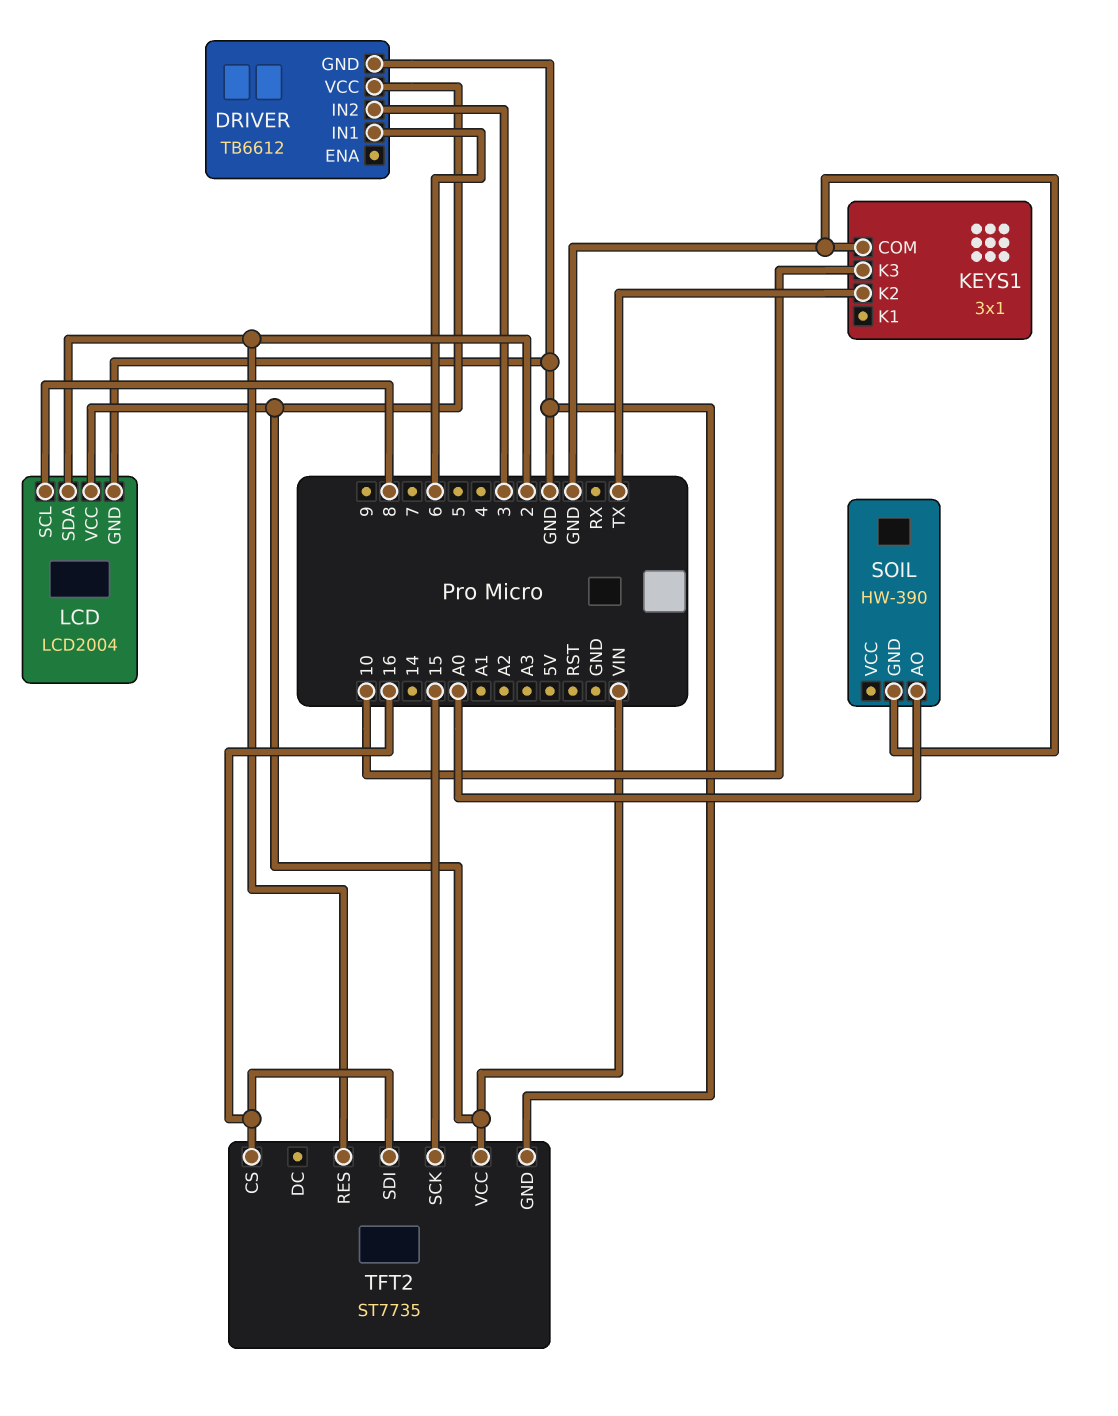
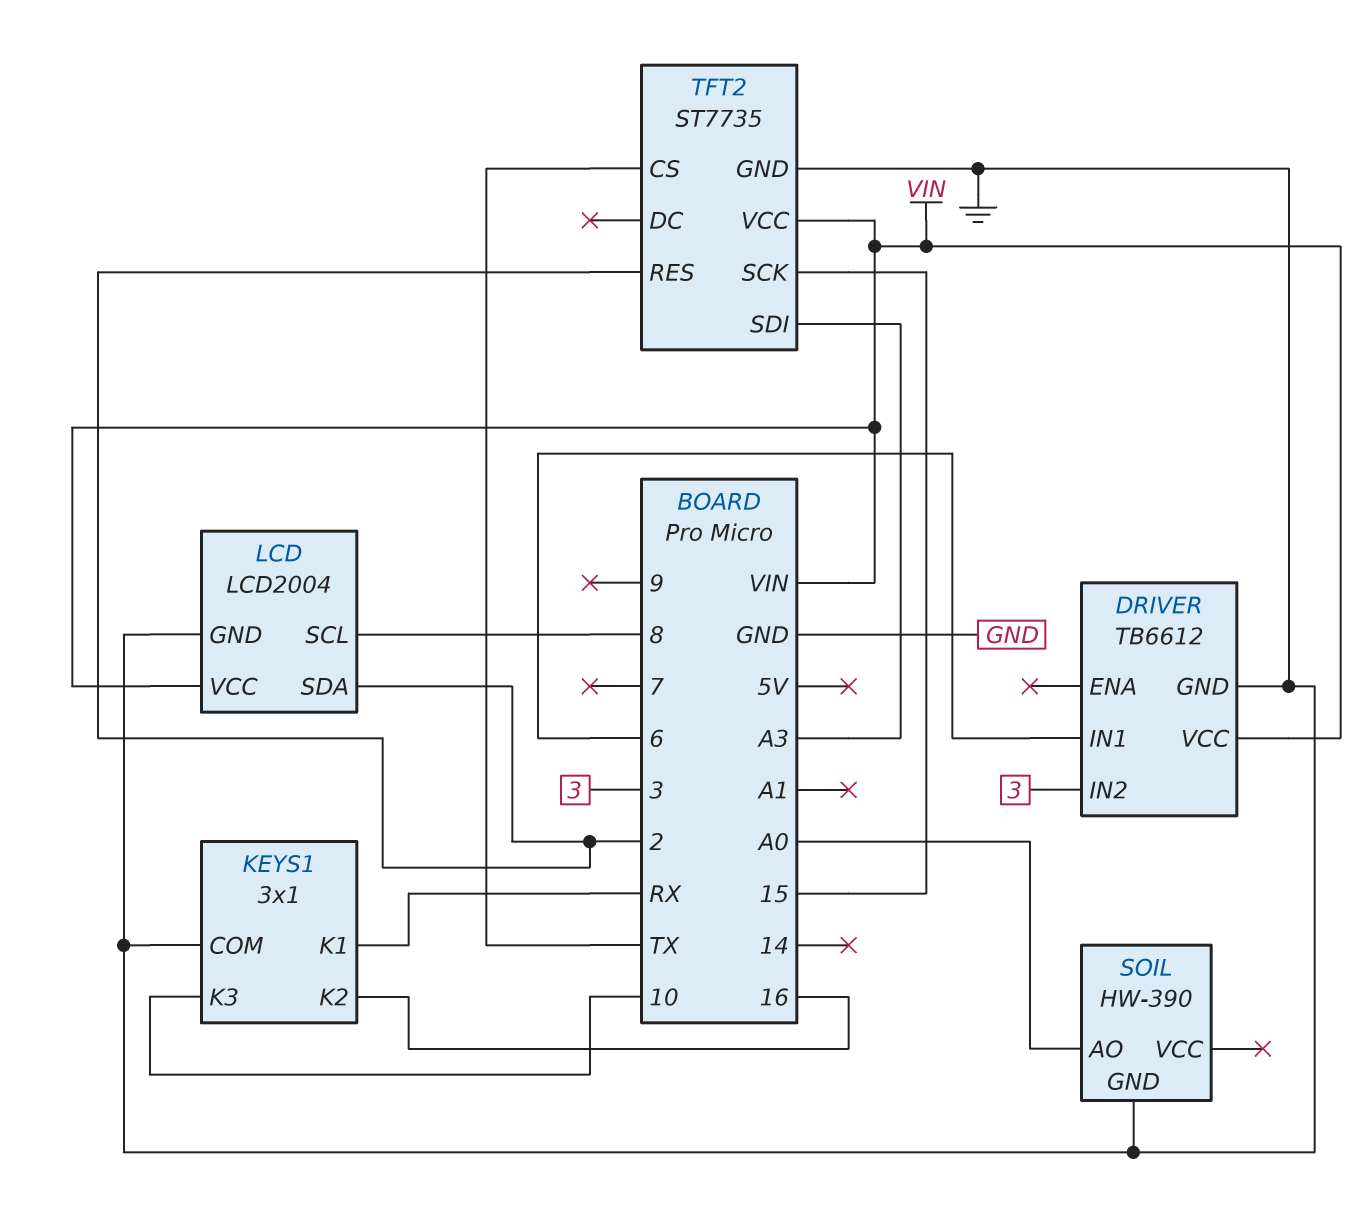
KEYS1 pin K1: none -> RX
KEYS1 pin K2: TX -> 16
TFT2 pin CS: 16 -> TX
TFT2 pin SDI: 16 -> A3

